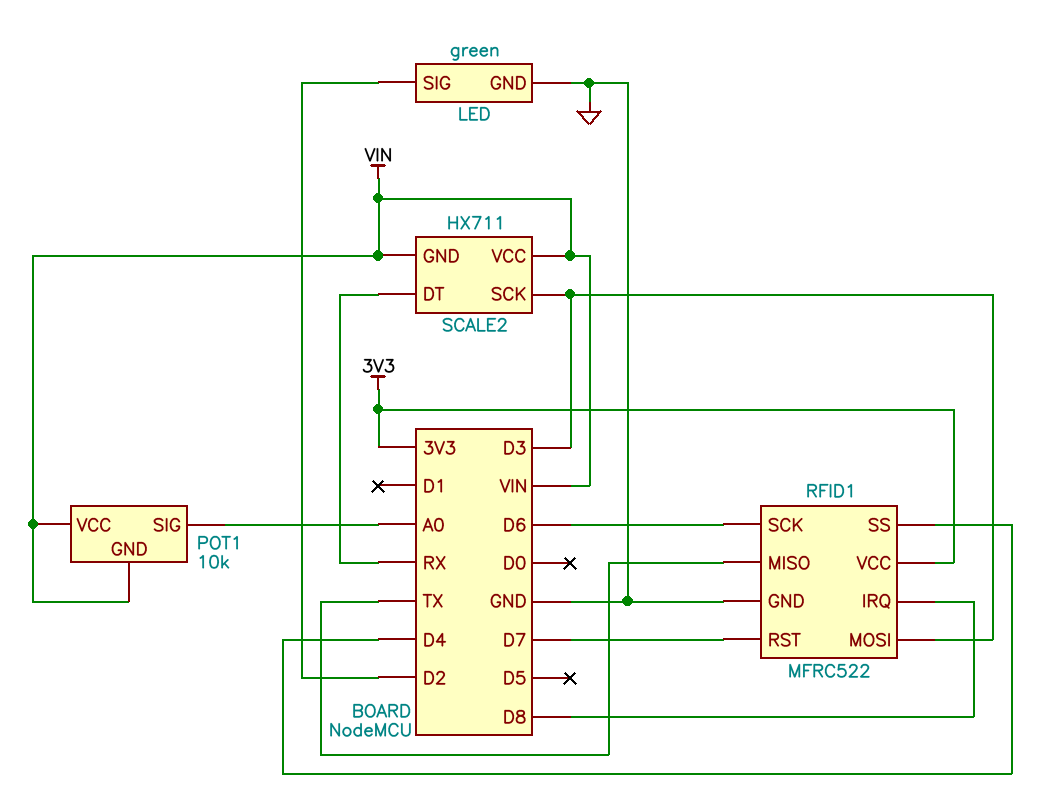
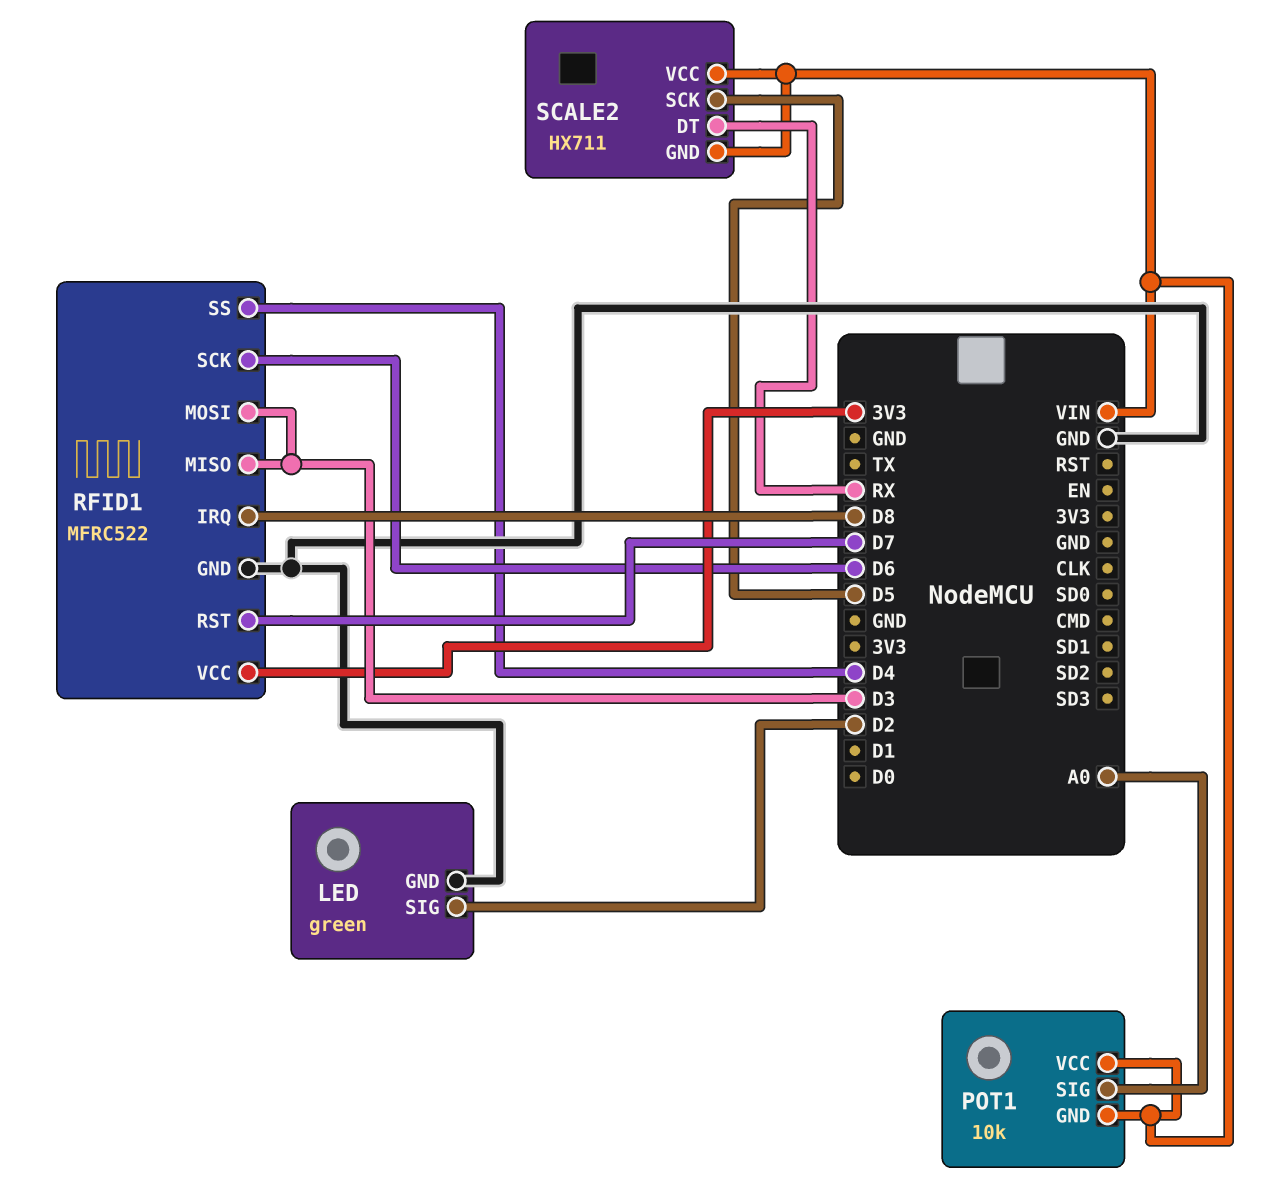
RFID1 pin MISO: TX -> D3
SCALE2 pin SCK: D3 -> D5

